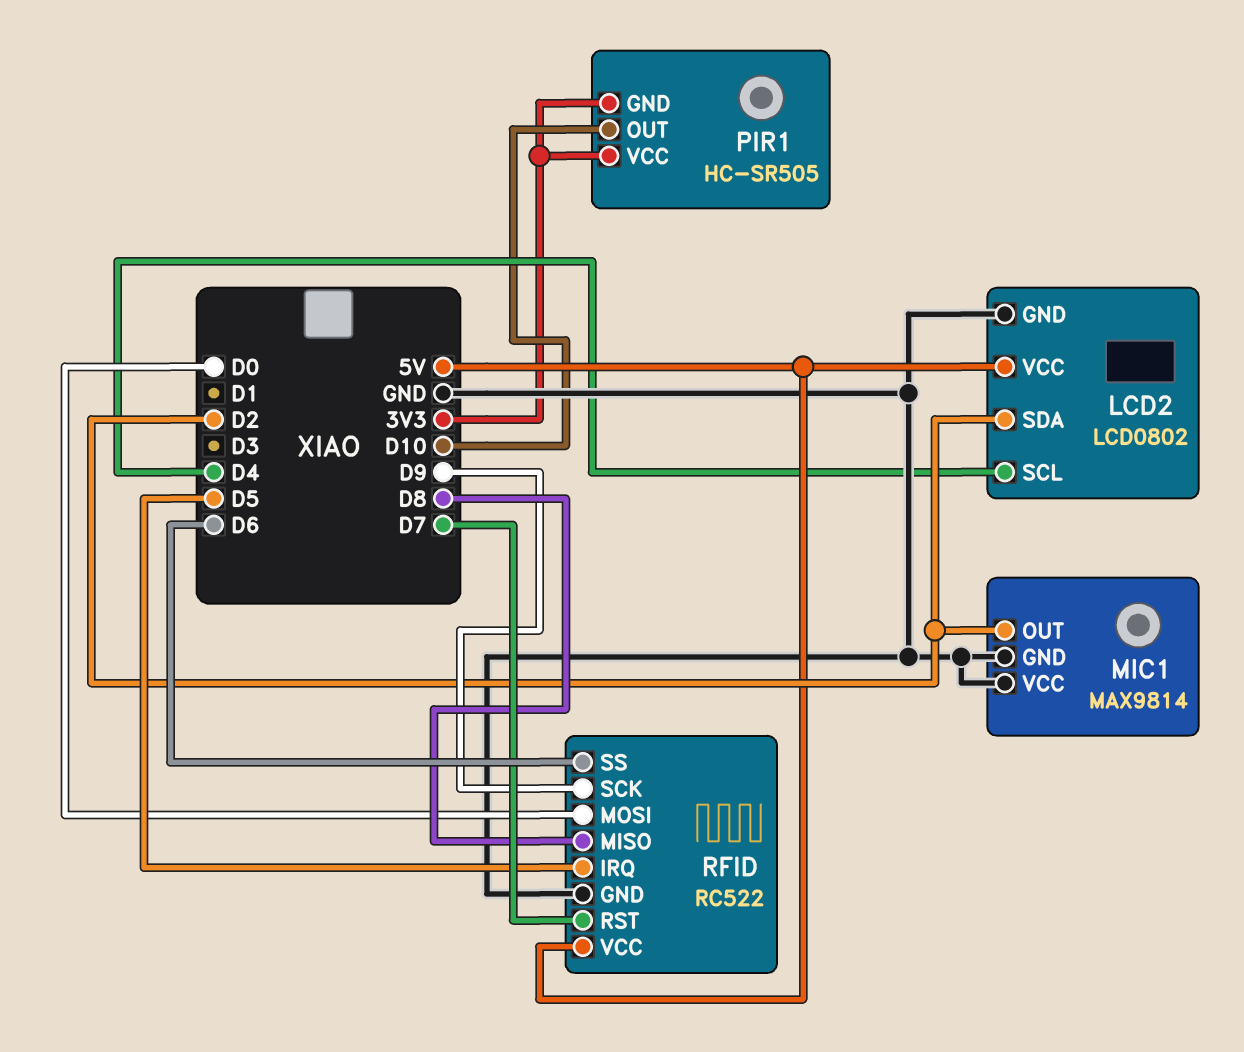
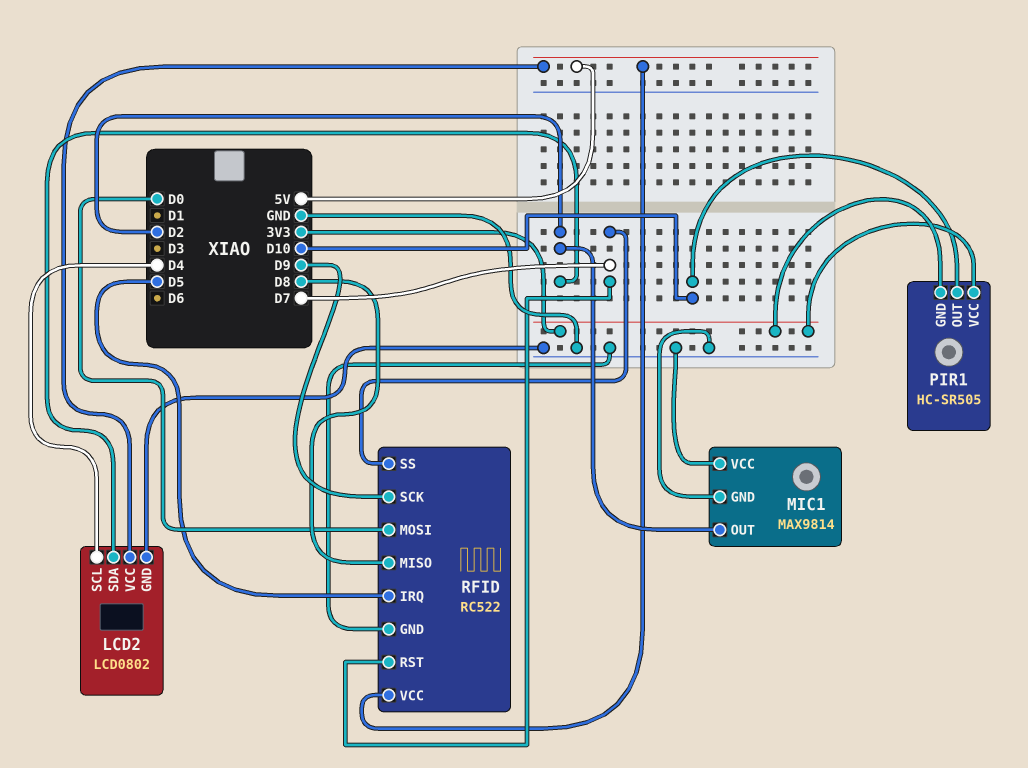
RFID pin SS: D6 -> D7

